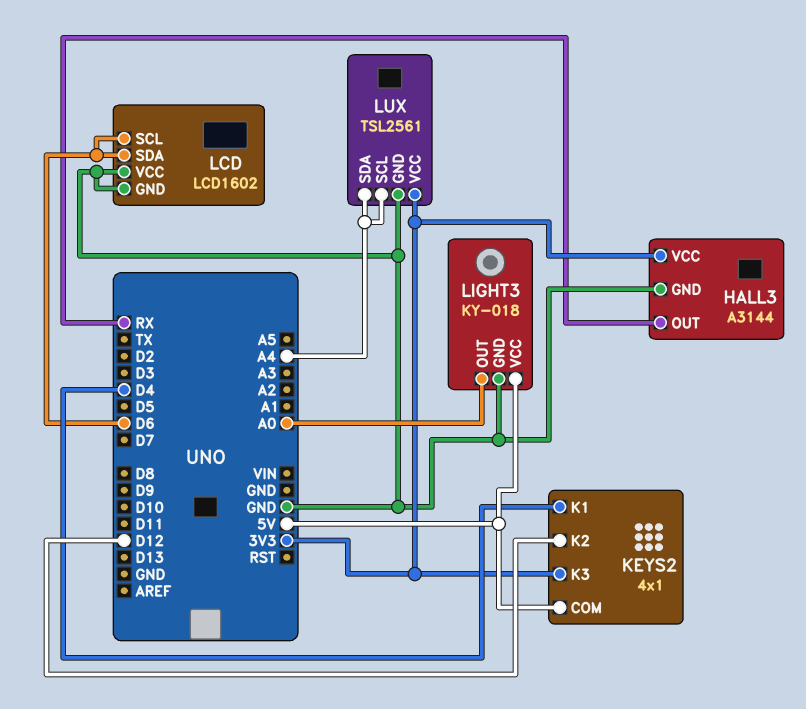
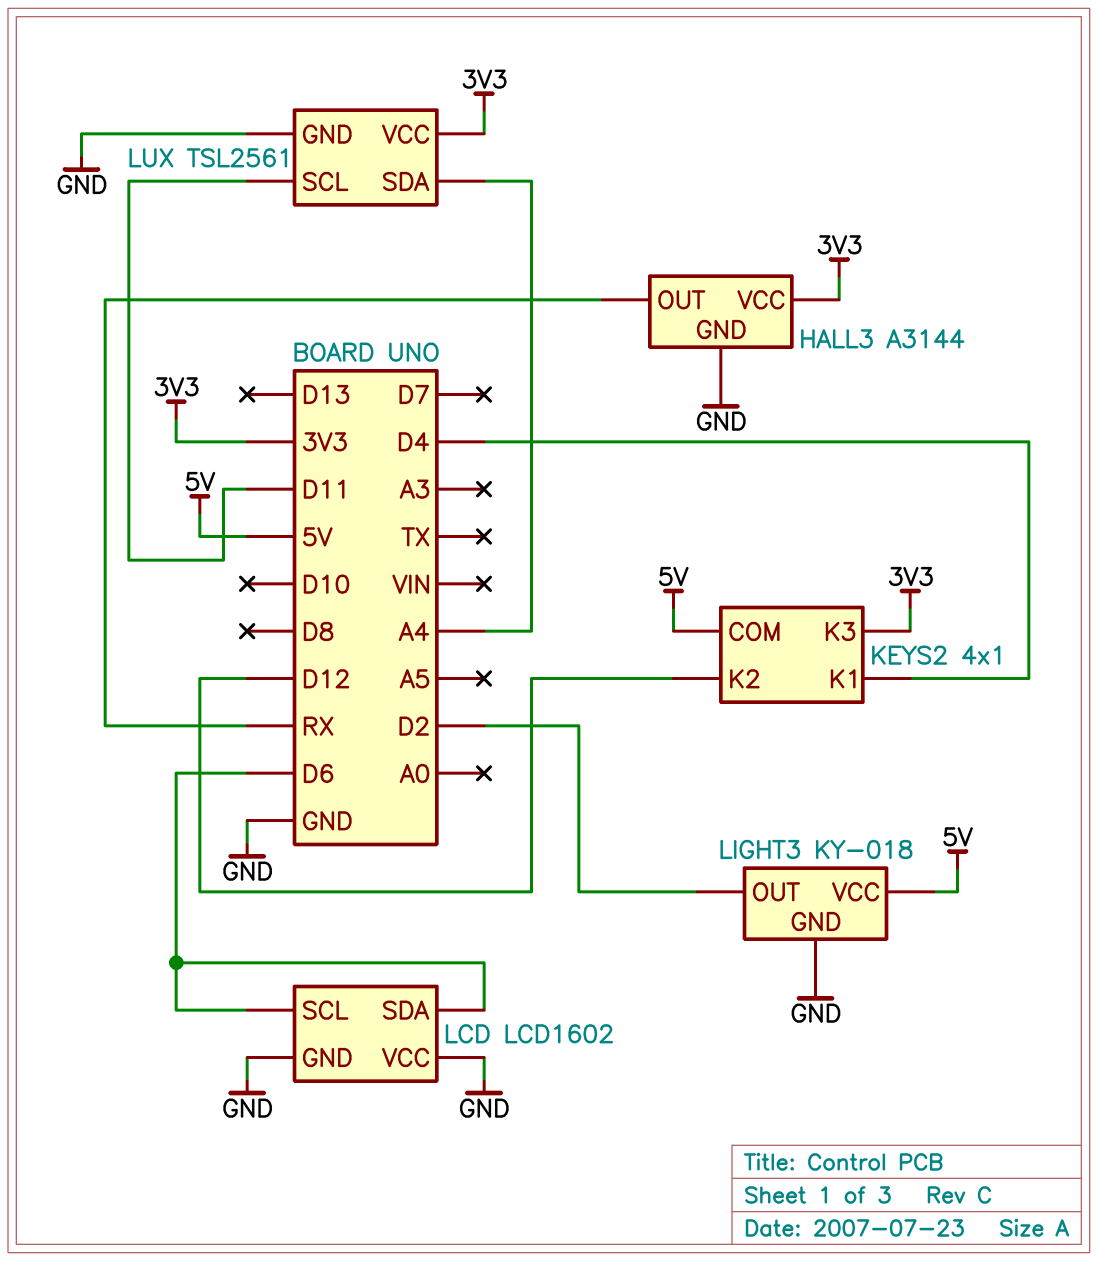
LIGHT3 pin OUT: A0 -> D2
LUX pin SCL: A4 -> D11

